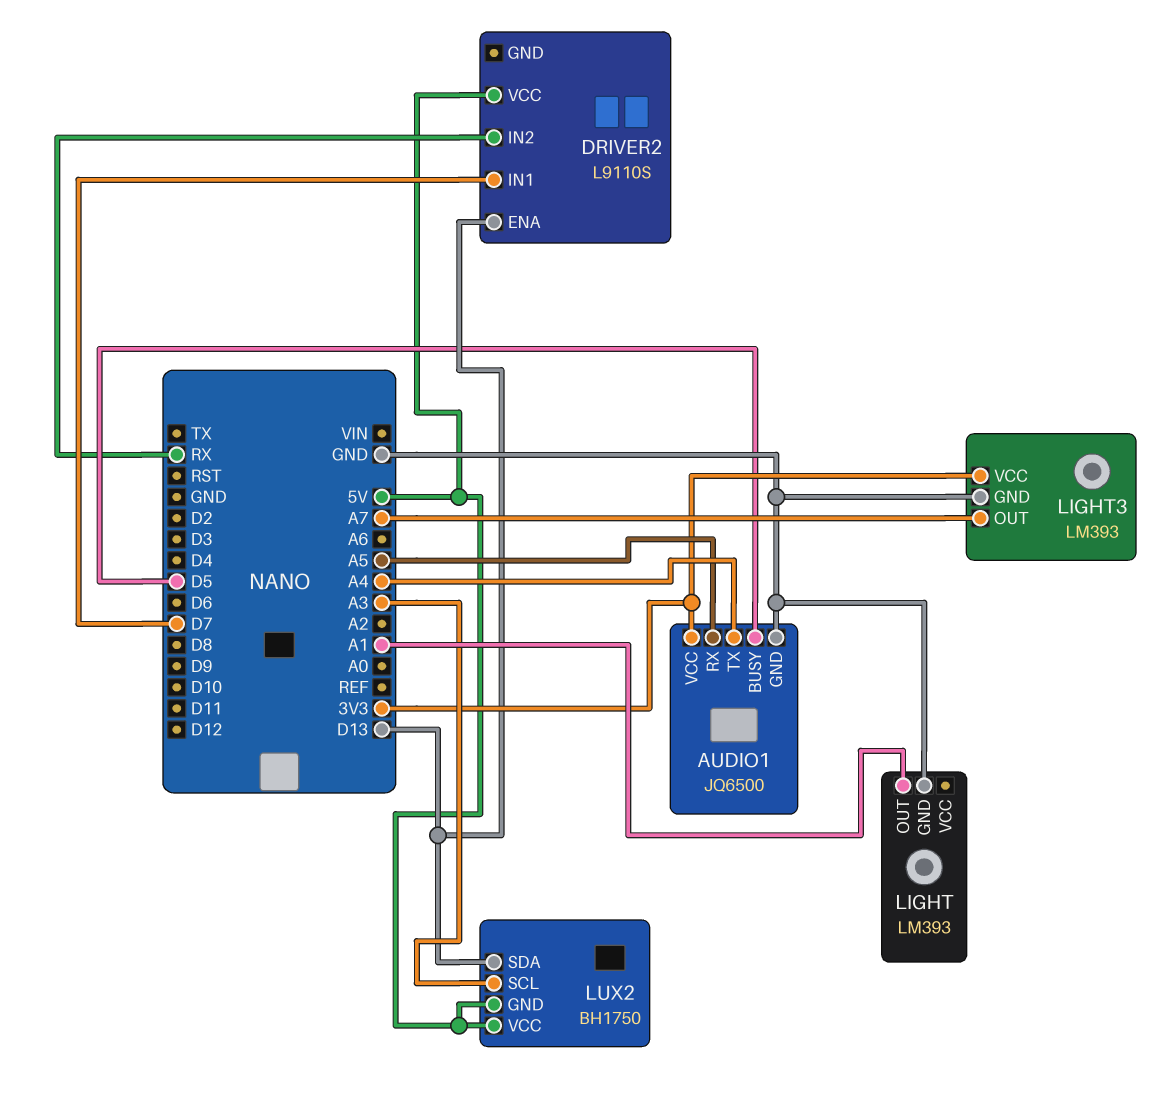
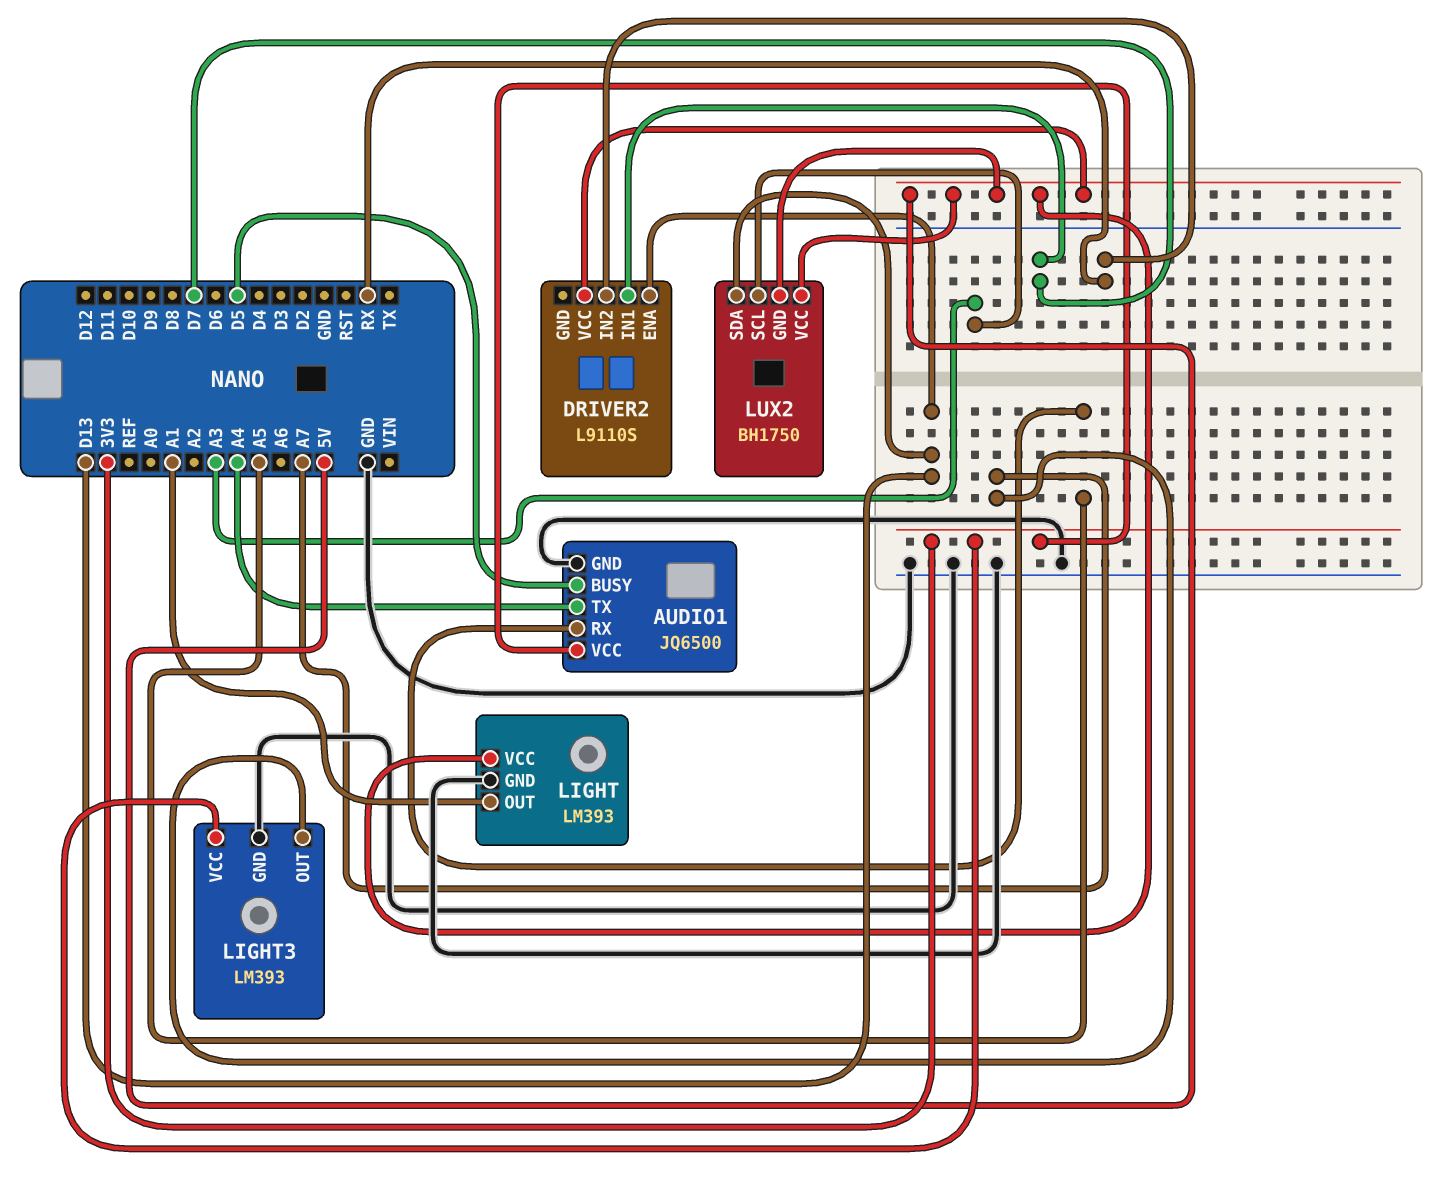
LIGHT pin VCC: none -> 5V

